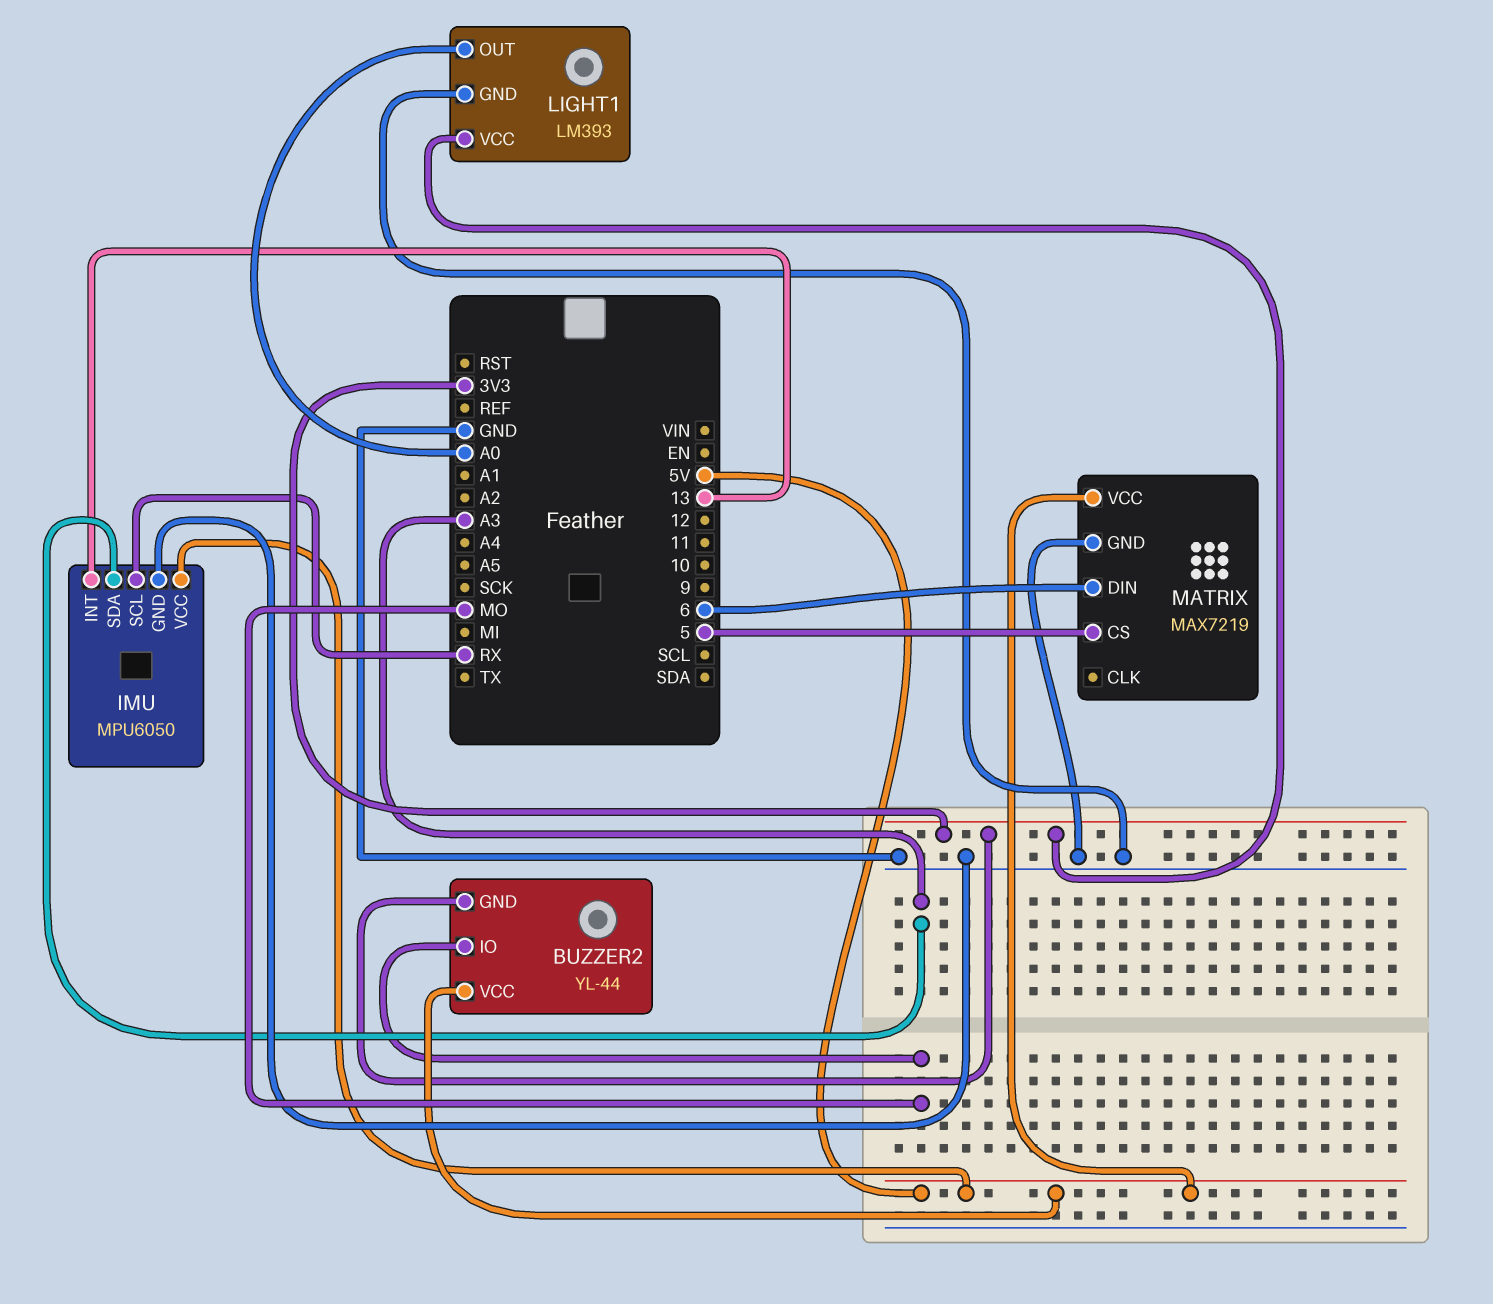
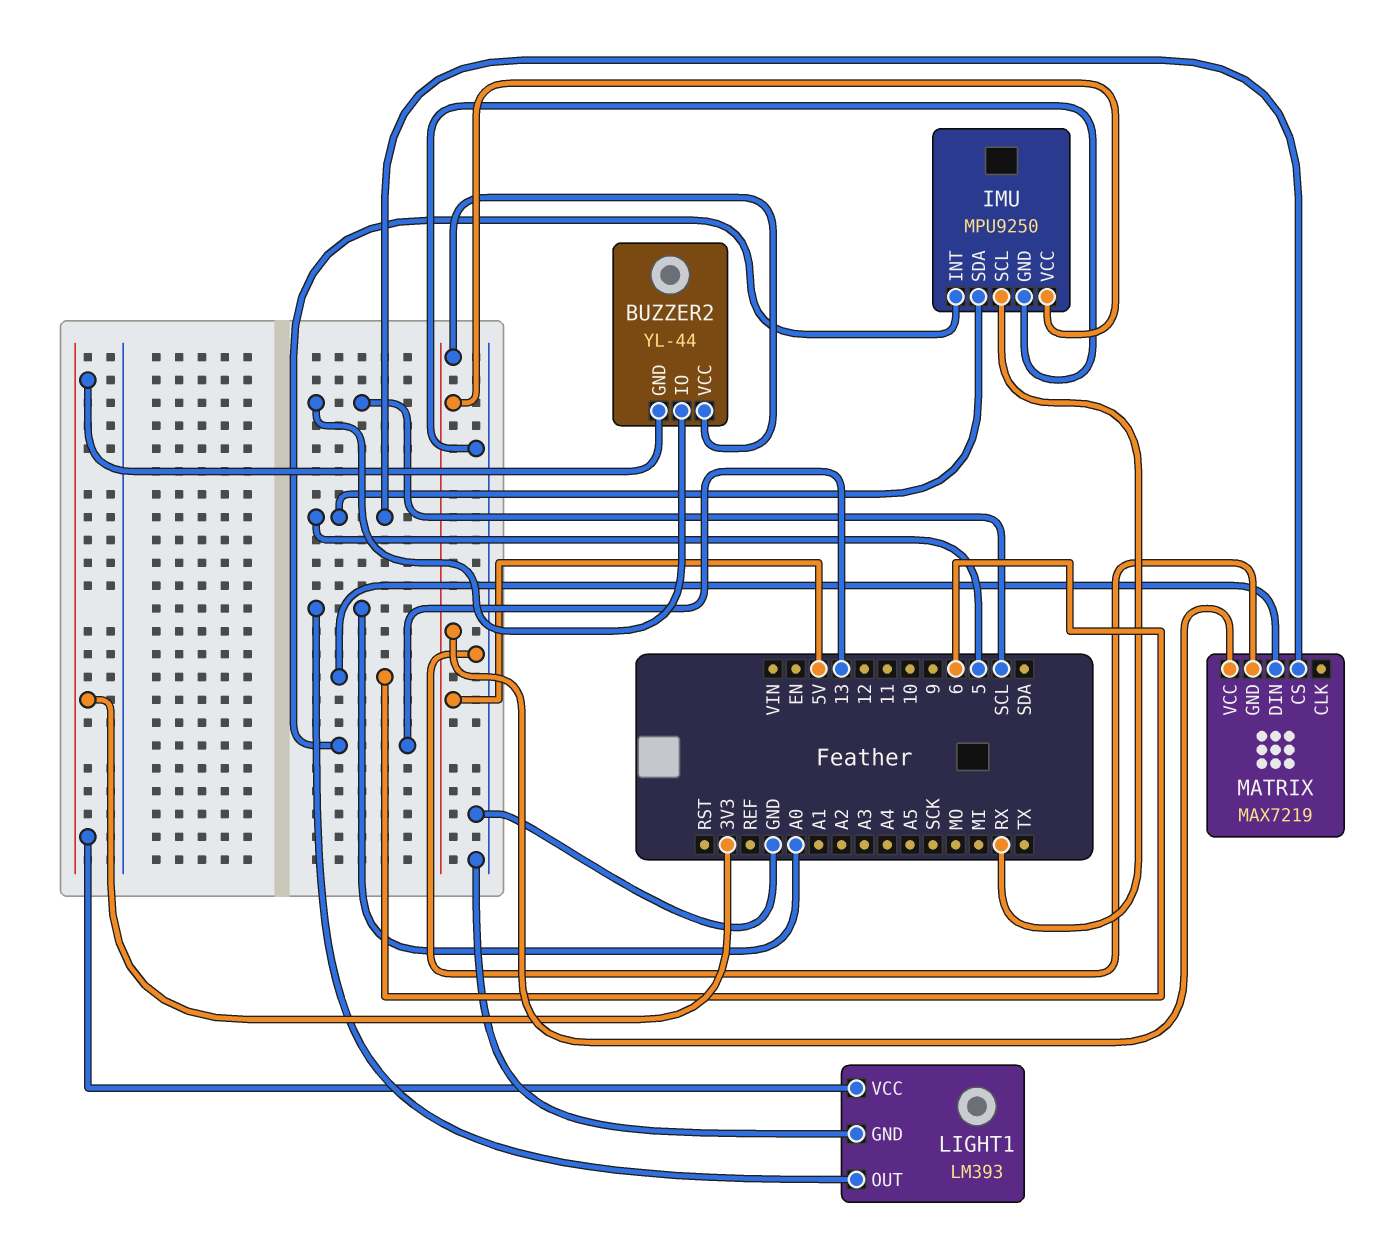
BUZZER2 pin IO: MO -> SCL
IMU: MPU6050 -> MPU9250
IMU pin SDA: A3 -> 5

